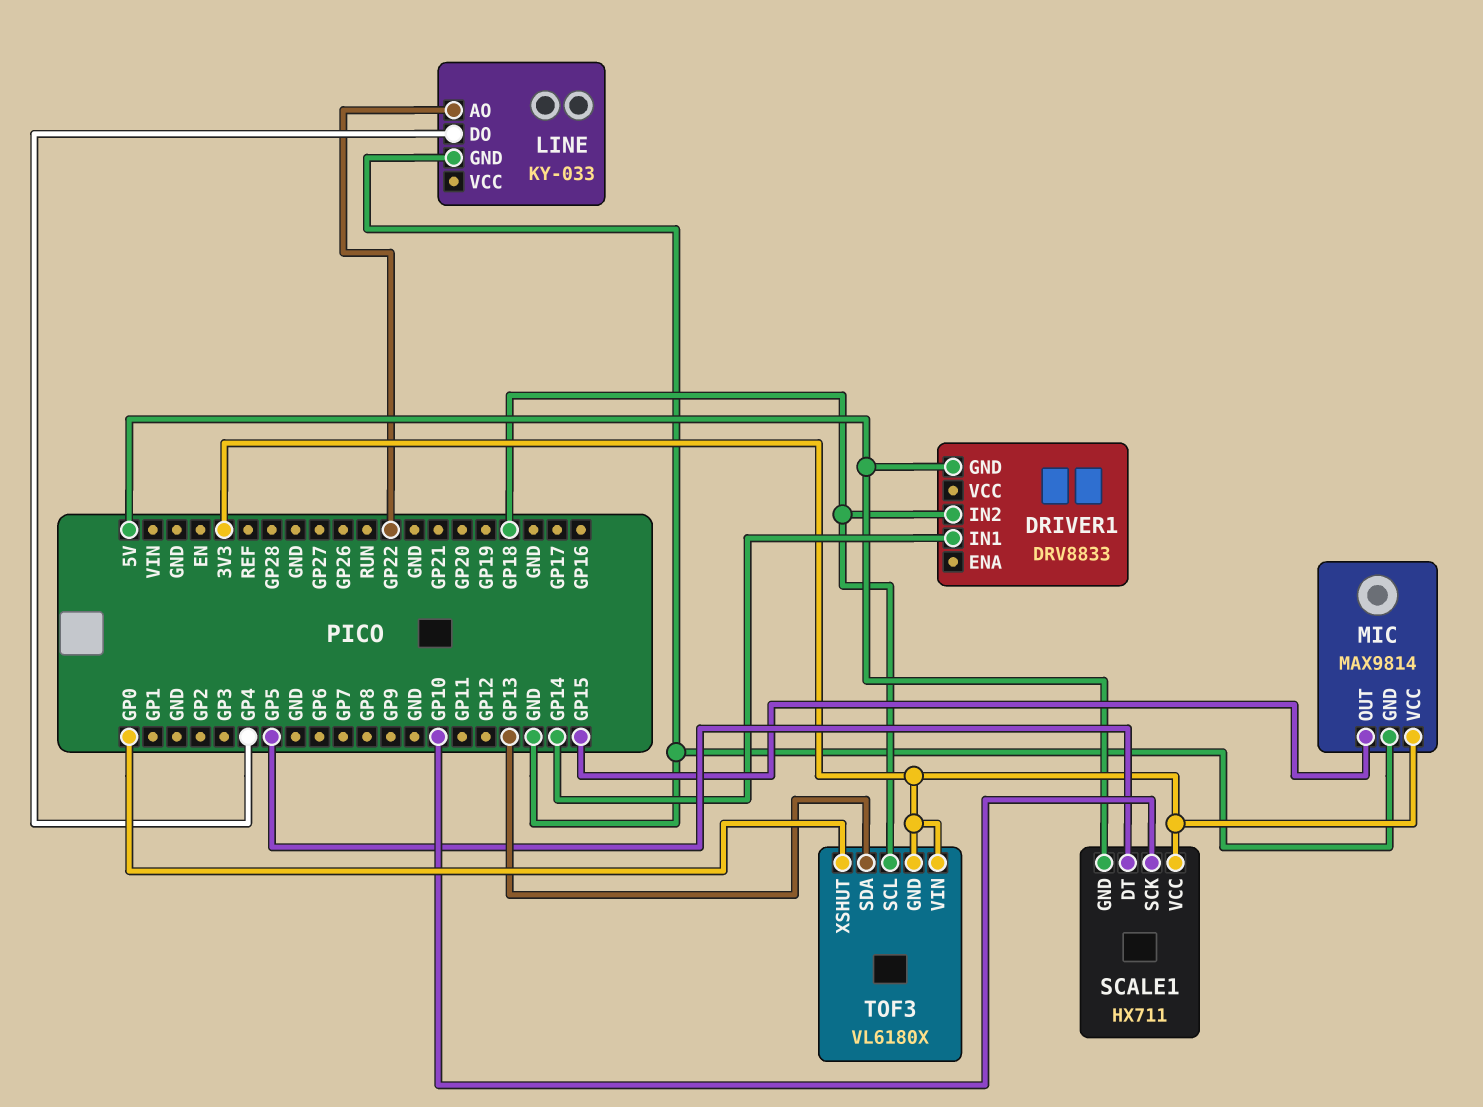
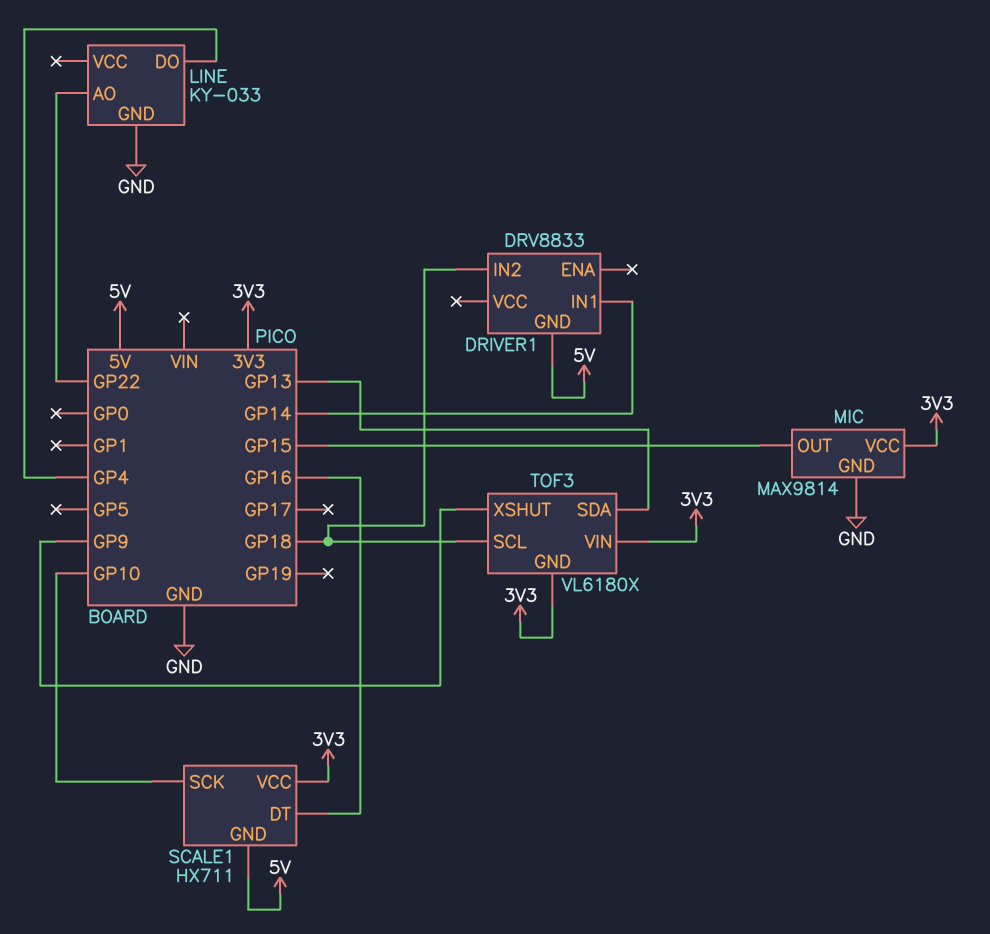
SCALE1 pin DT: GP5 -> GP16
TOF3 pin XSHUT: GP0 -> GP9

